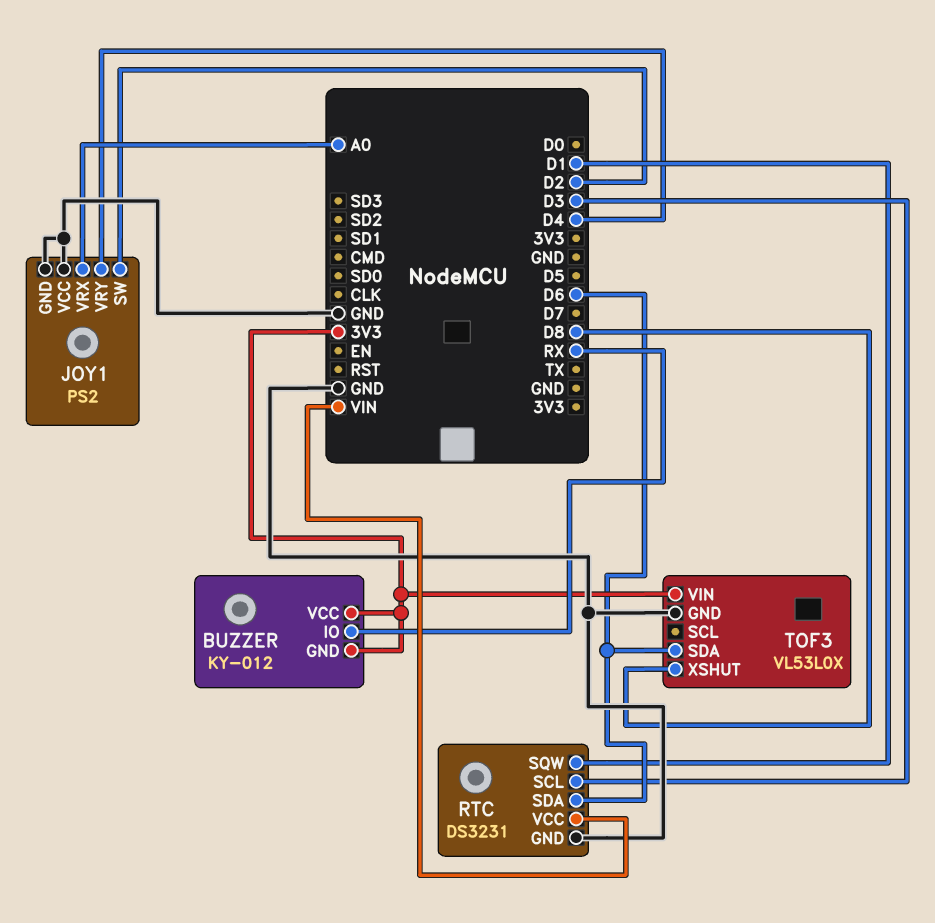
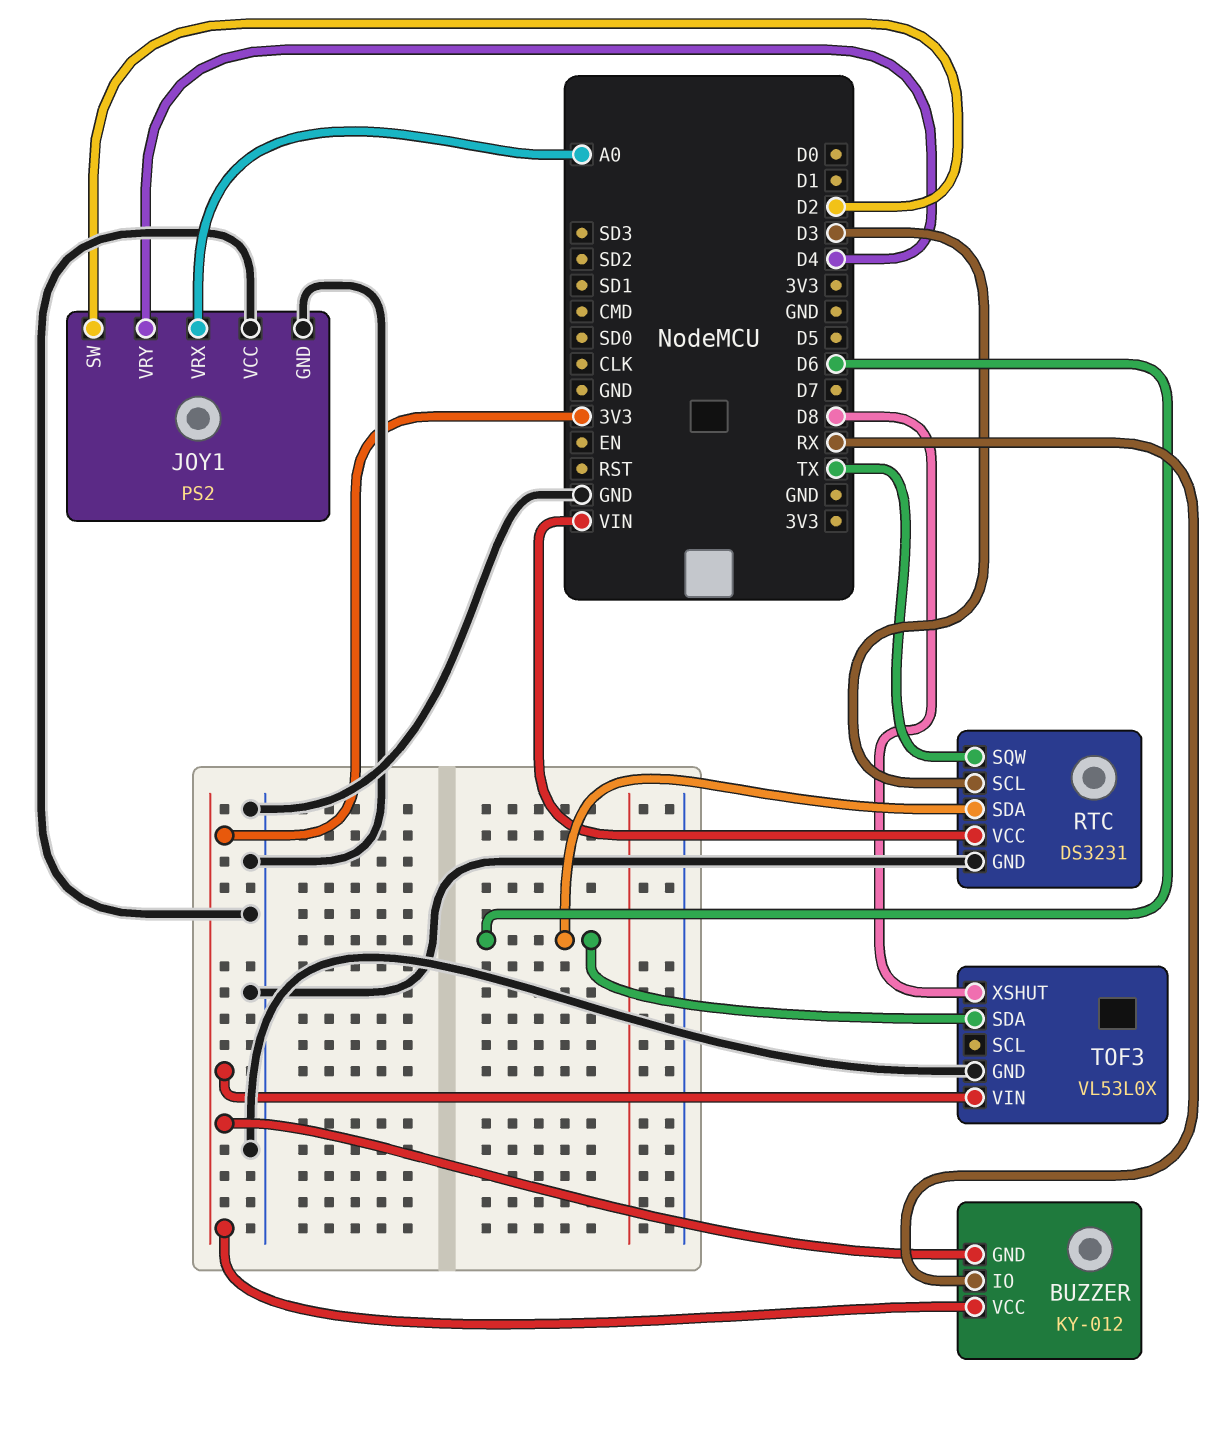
RTC pin SQW: D1 -> TX

